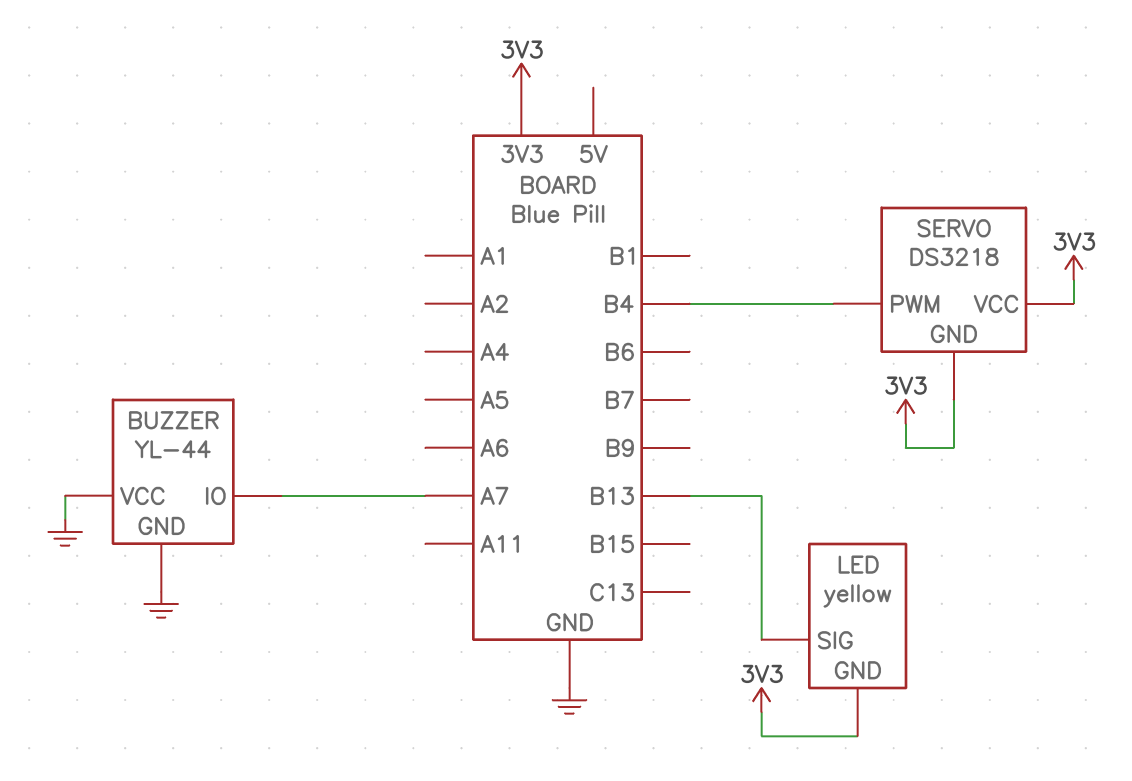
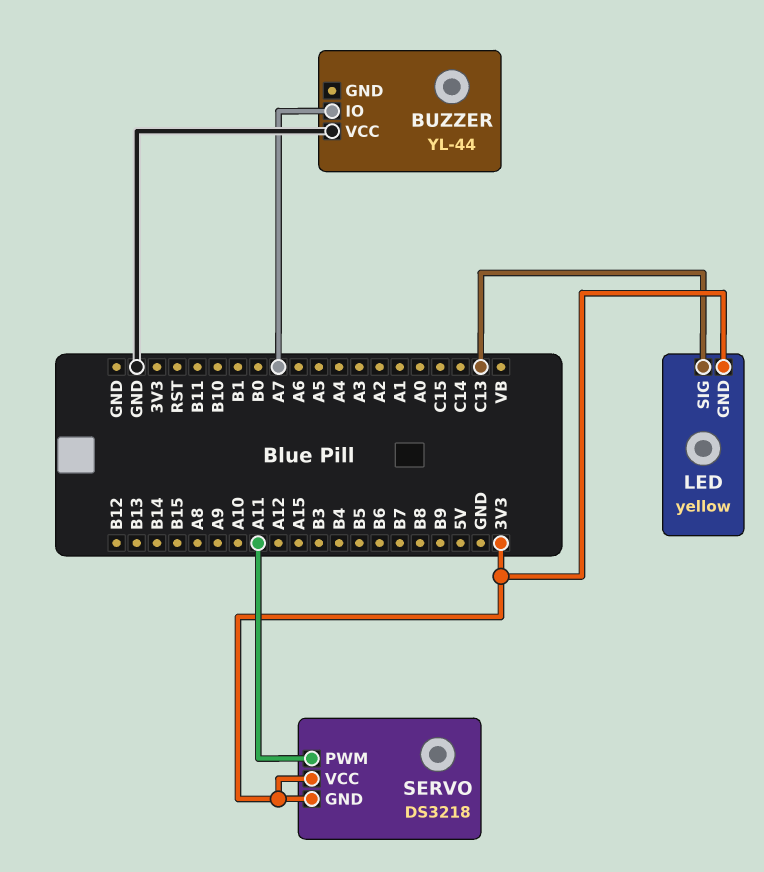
BUZZER pin GND: GND -> none
LED pin SIG: B13 -> C13
SERVO pin PWM: B4 -> A11

